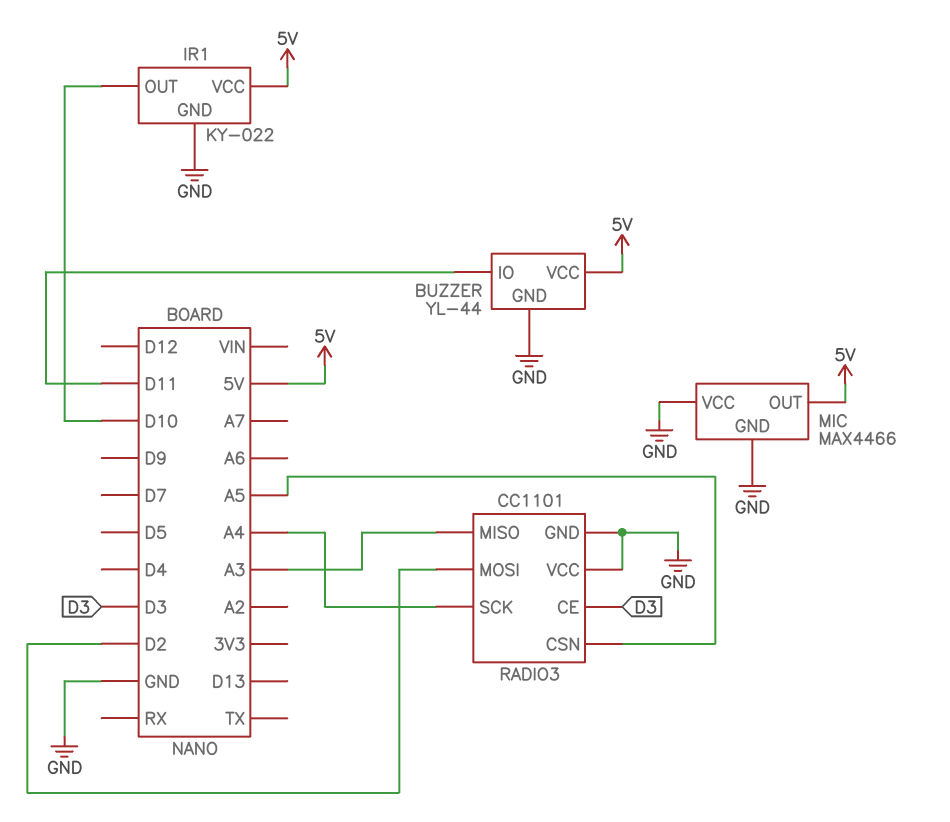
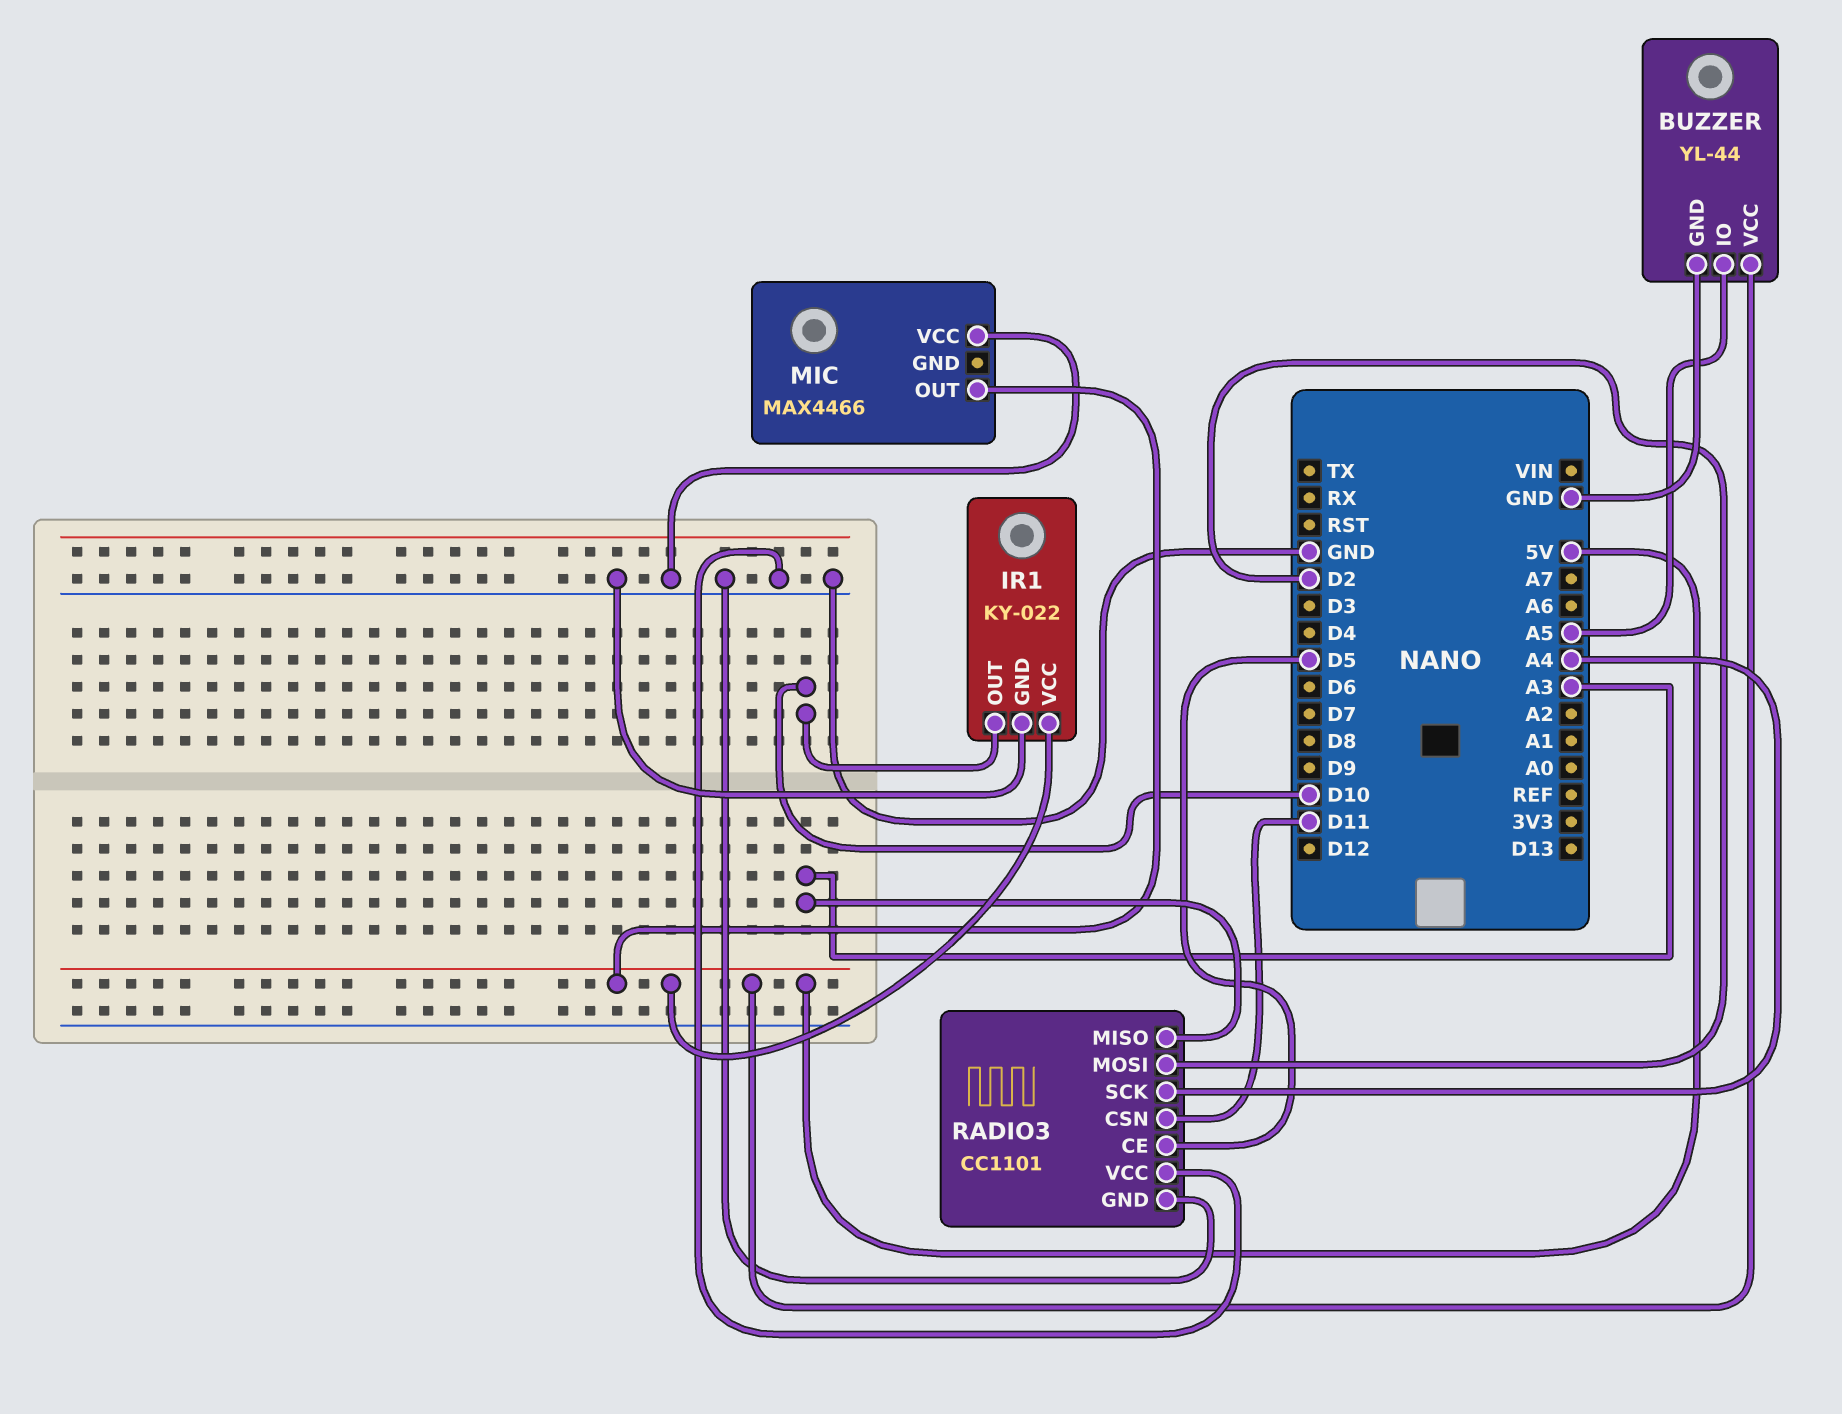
BUZZER pin IO: D11 -> A5
MIC pin GND: GND -> none
RADIO3 pin CE: D3 -> D5
RADIO3 pin CSN: A5 -> D11

